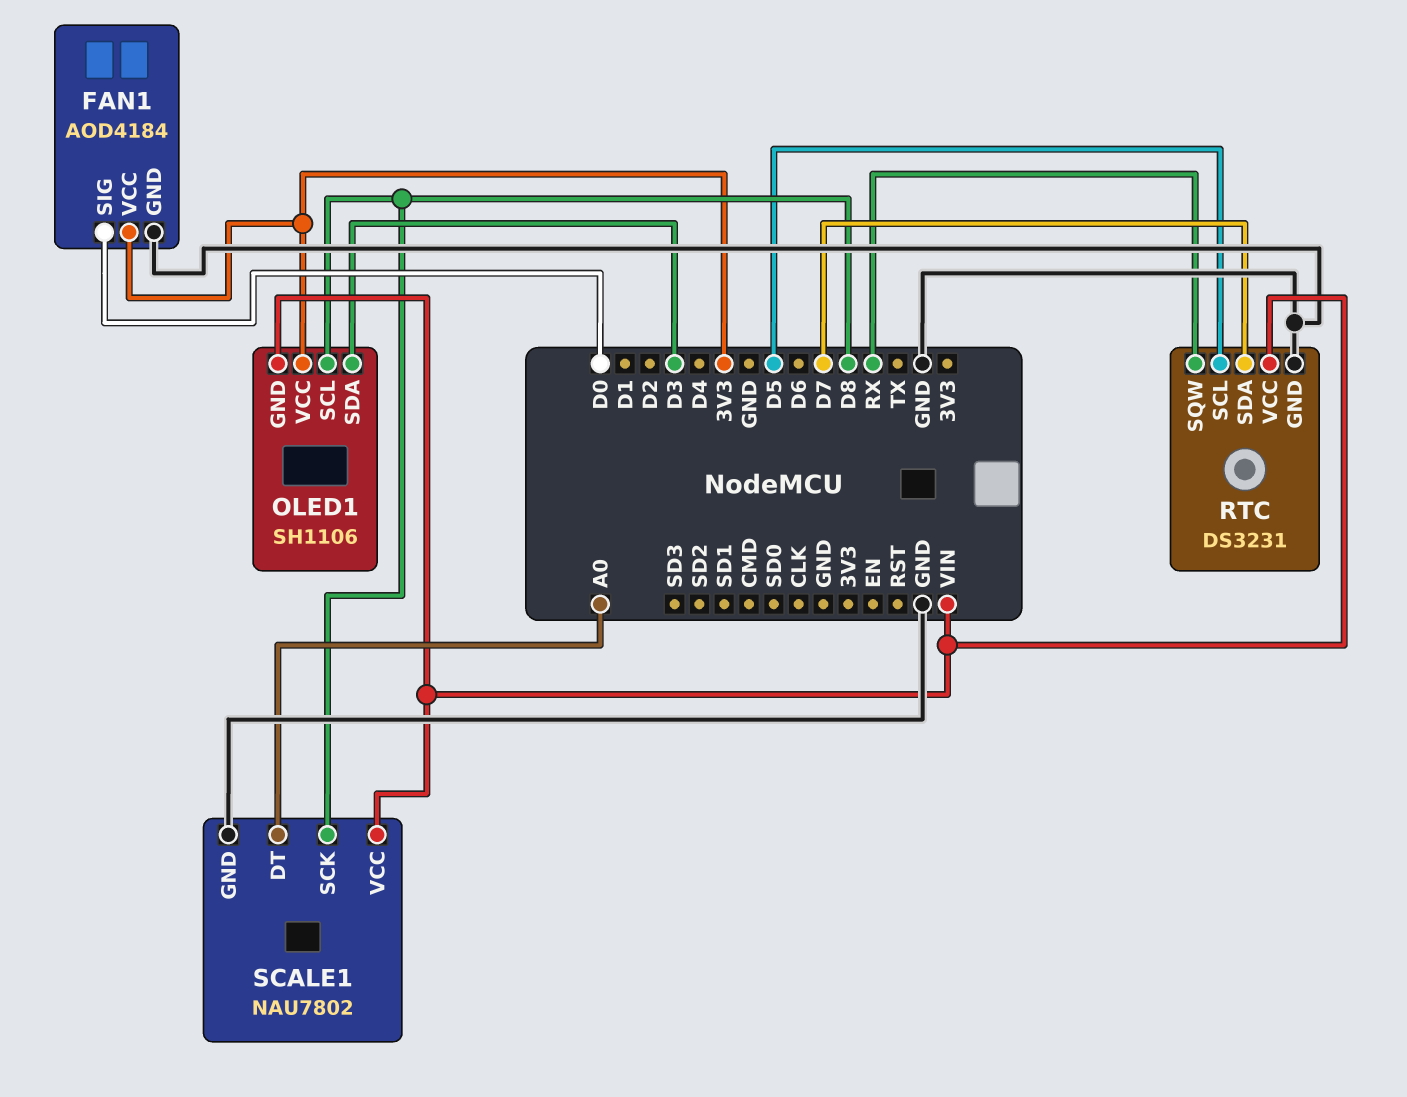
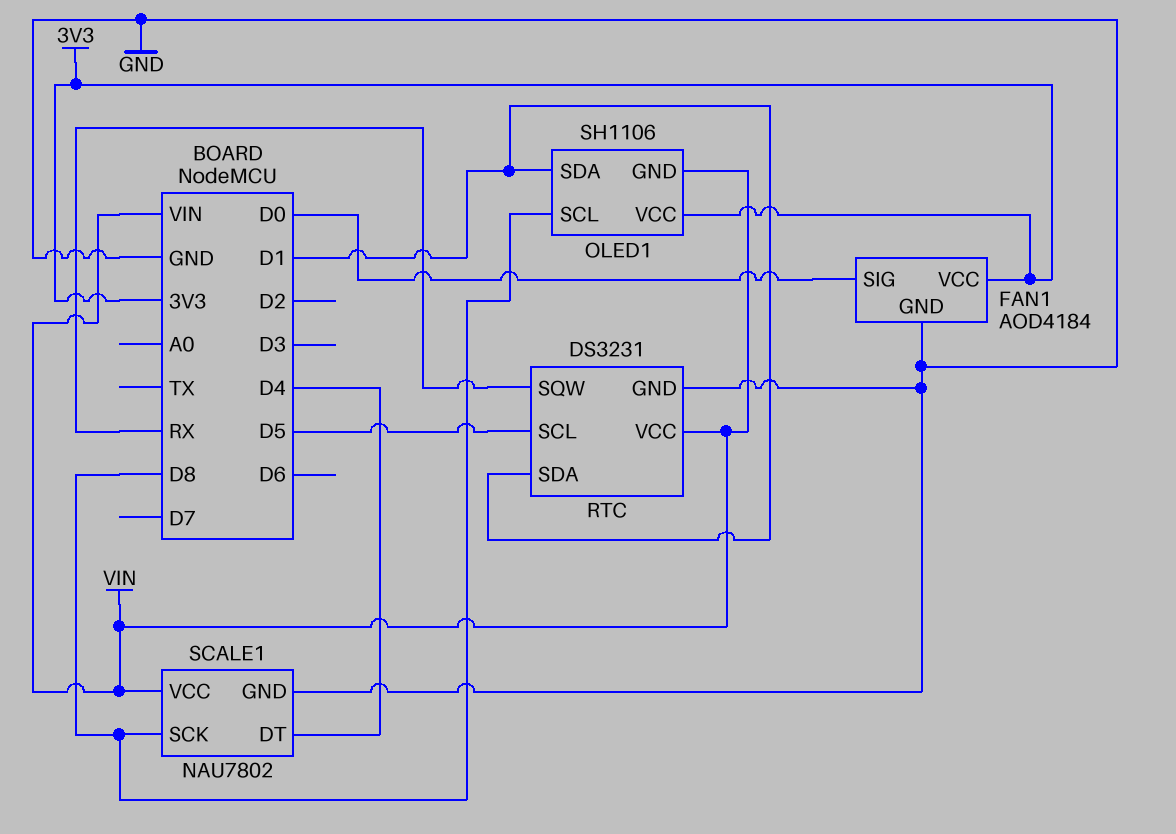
OLED1 pin SDA: D3 -> D1
RTC pin SDA: D7 -> D1
SCALE1 pin DT: A0 -> D4

